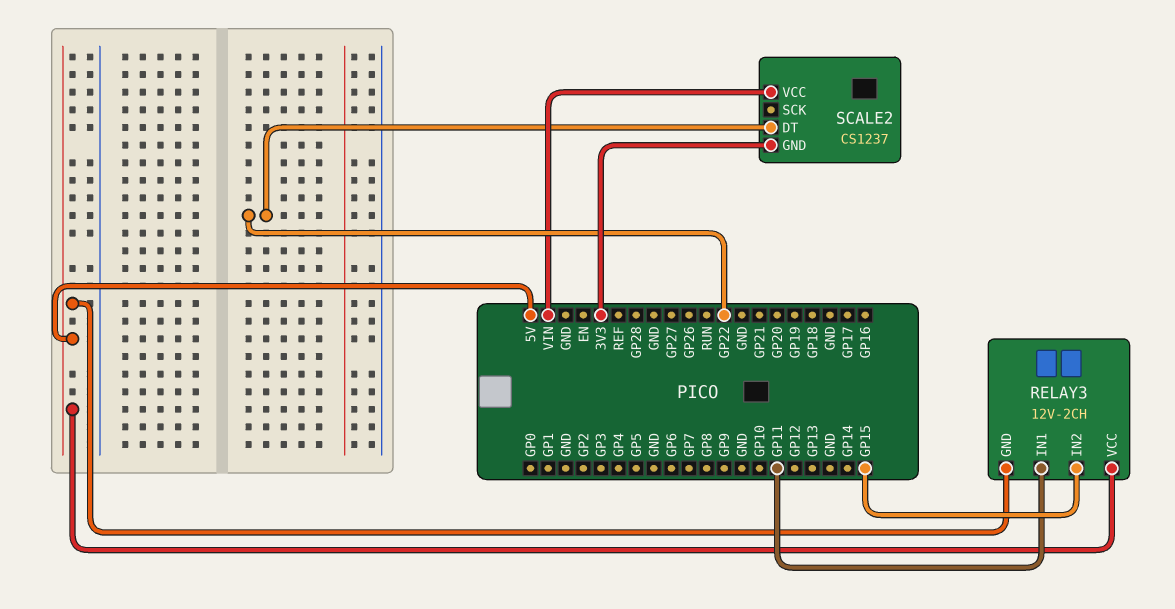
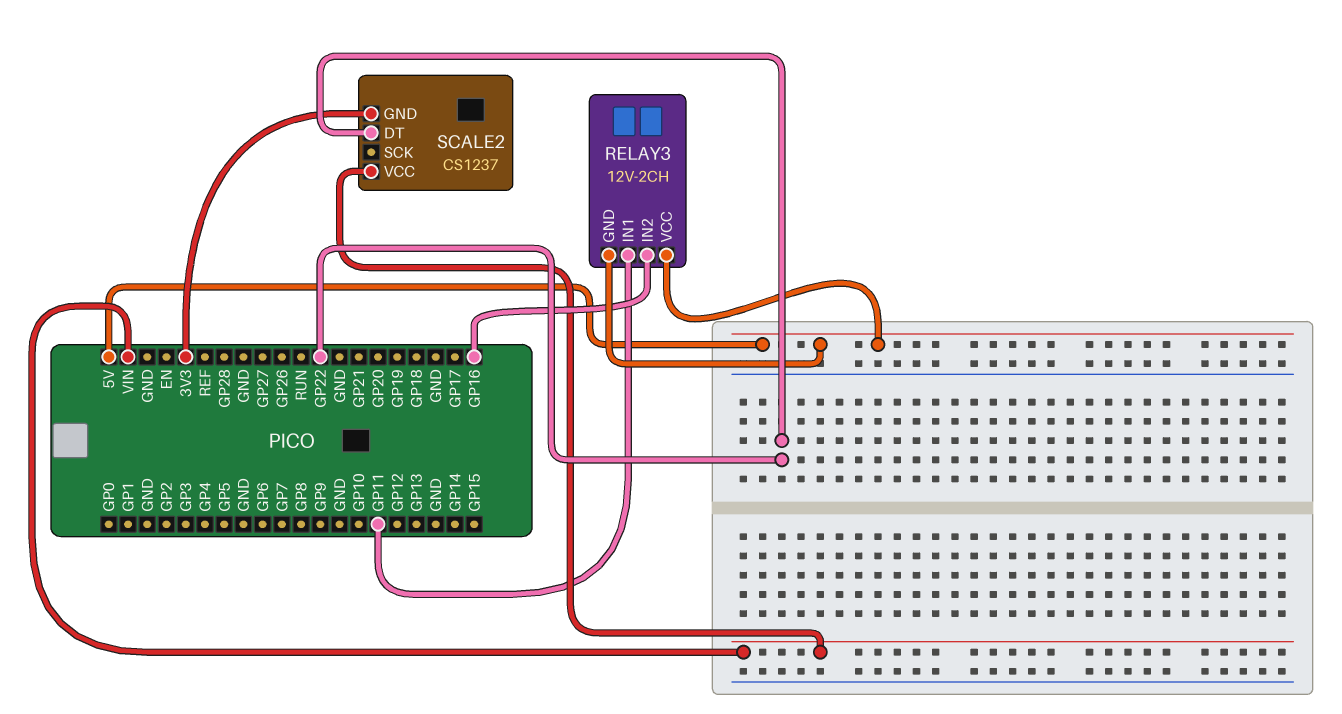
RELAY3 pin IN2: GP15 -> GP16

